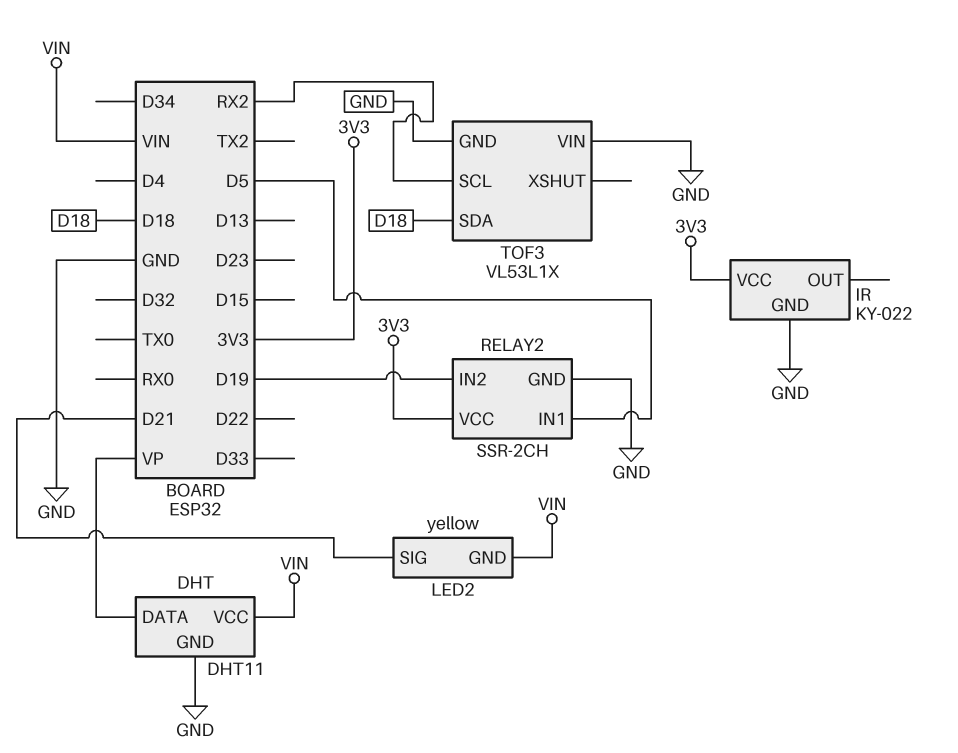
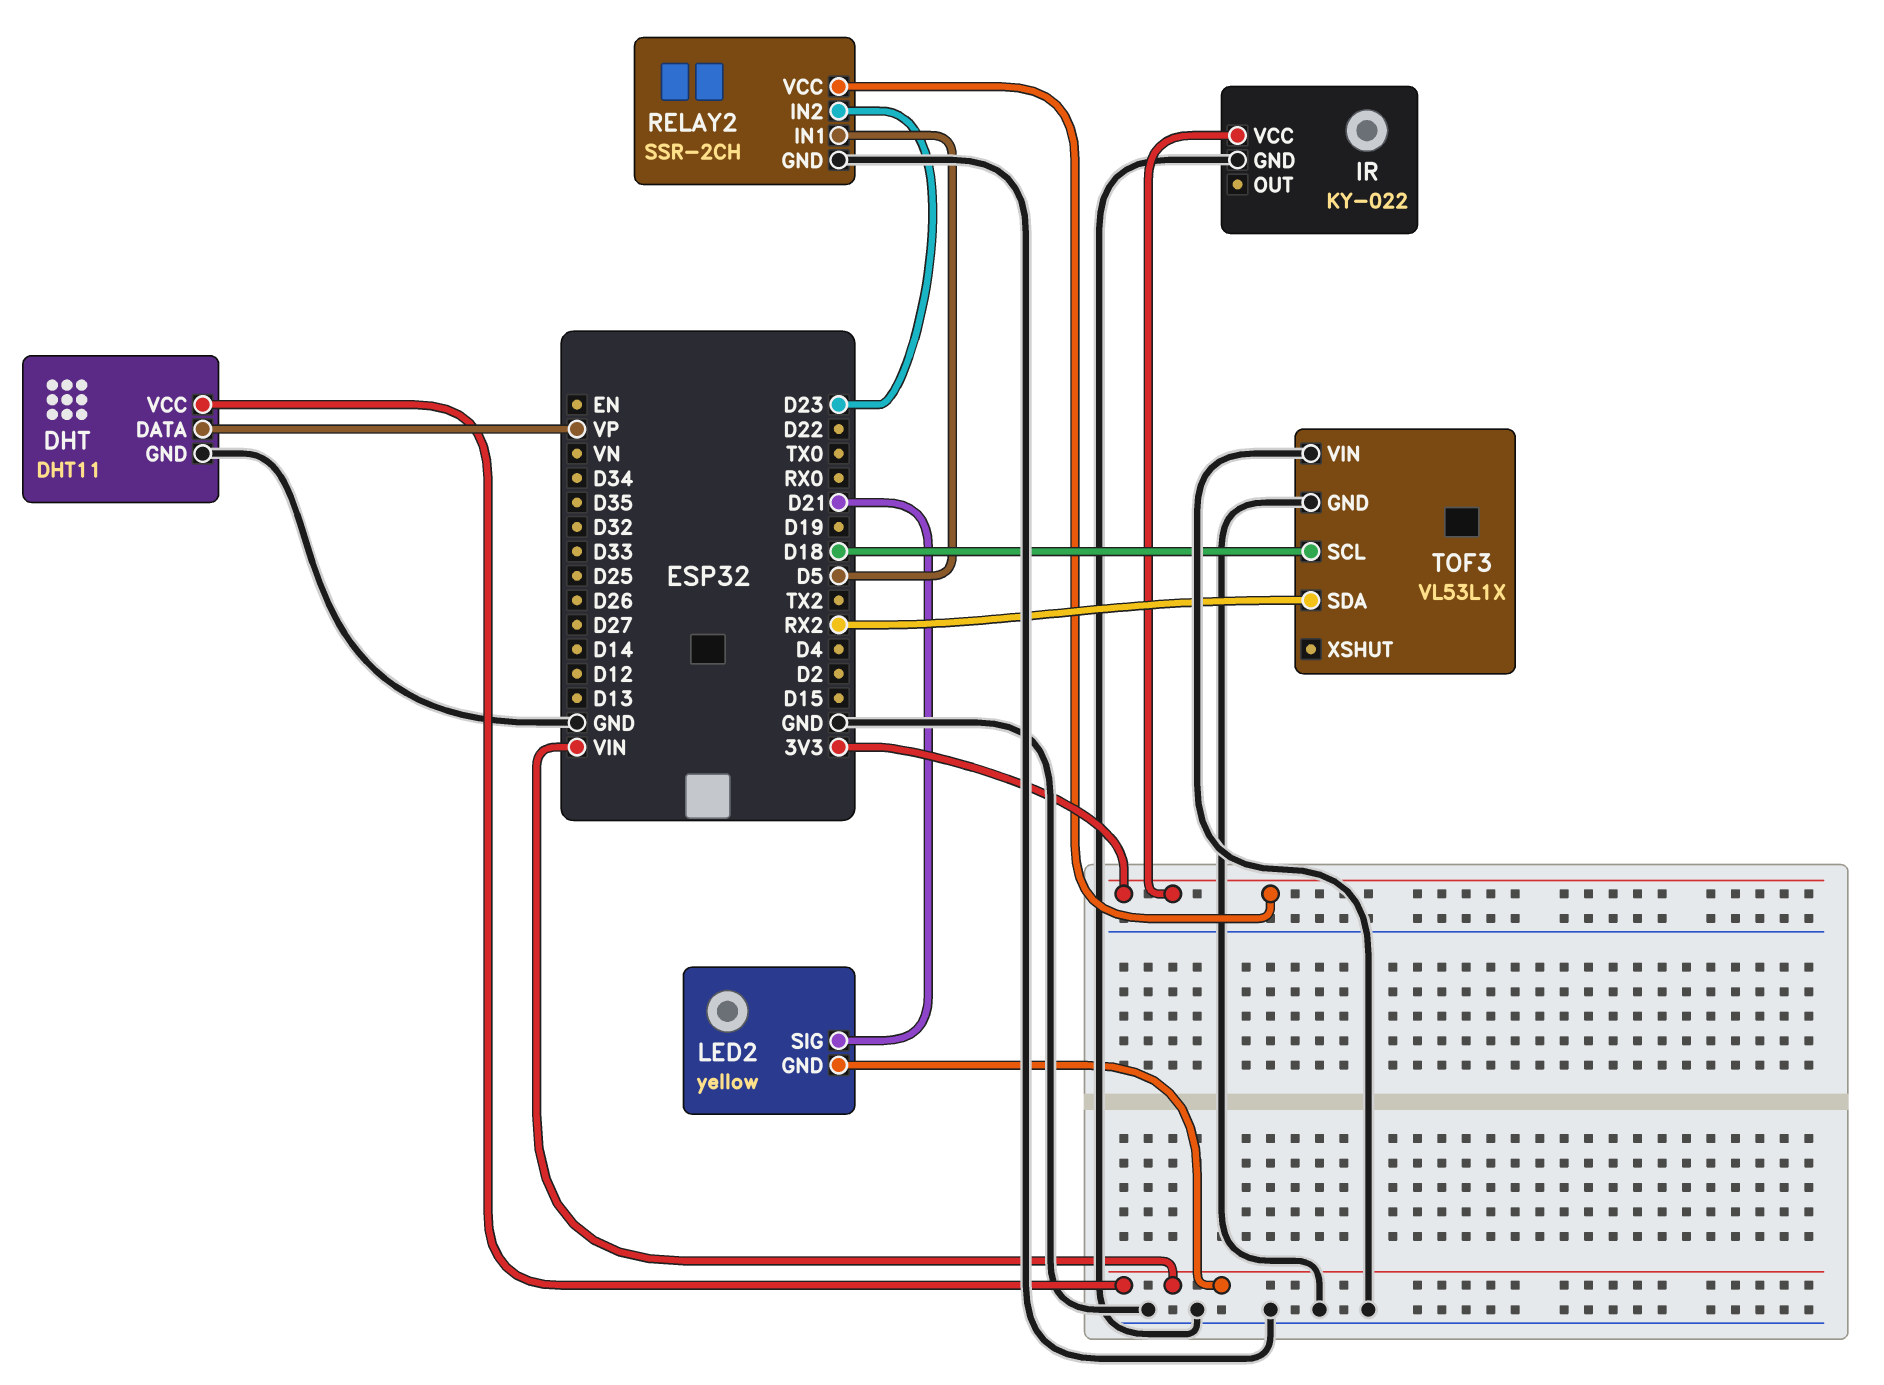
RELAY2 pin IN2: D19 -> D23
TOF3 pin SCL: RX2 -> D18
TOF3 pin SDA: D18 -> RX2

